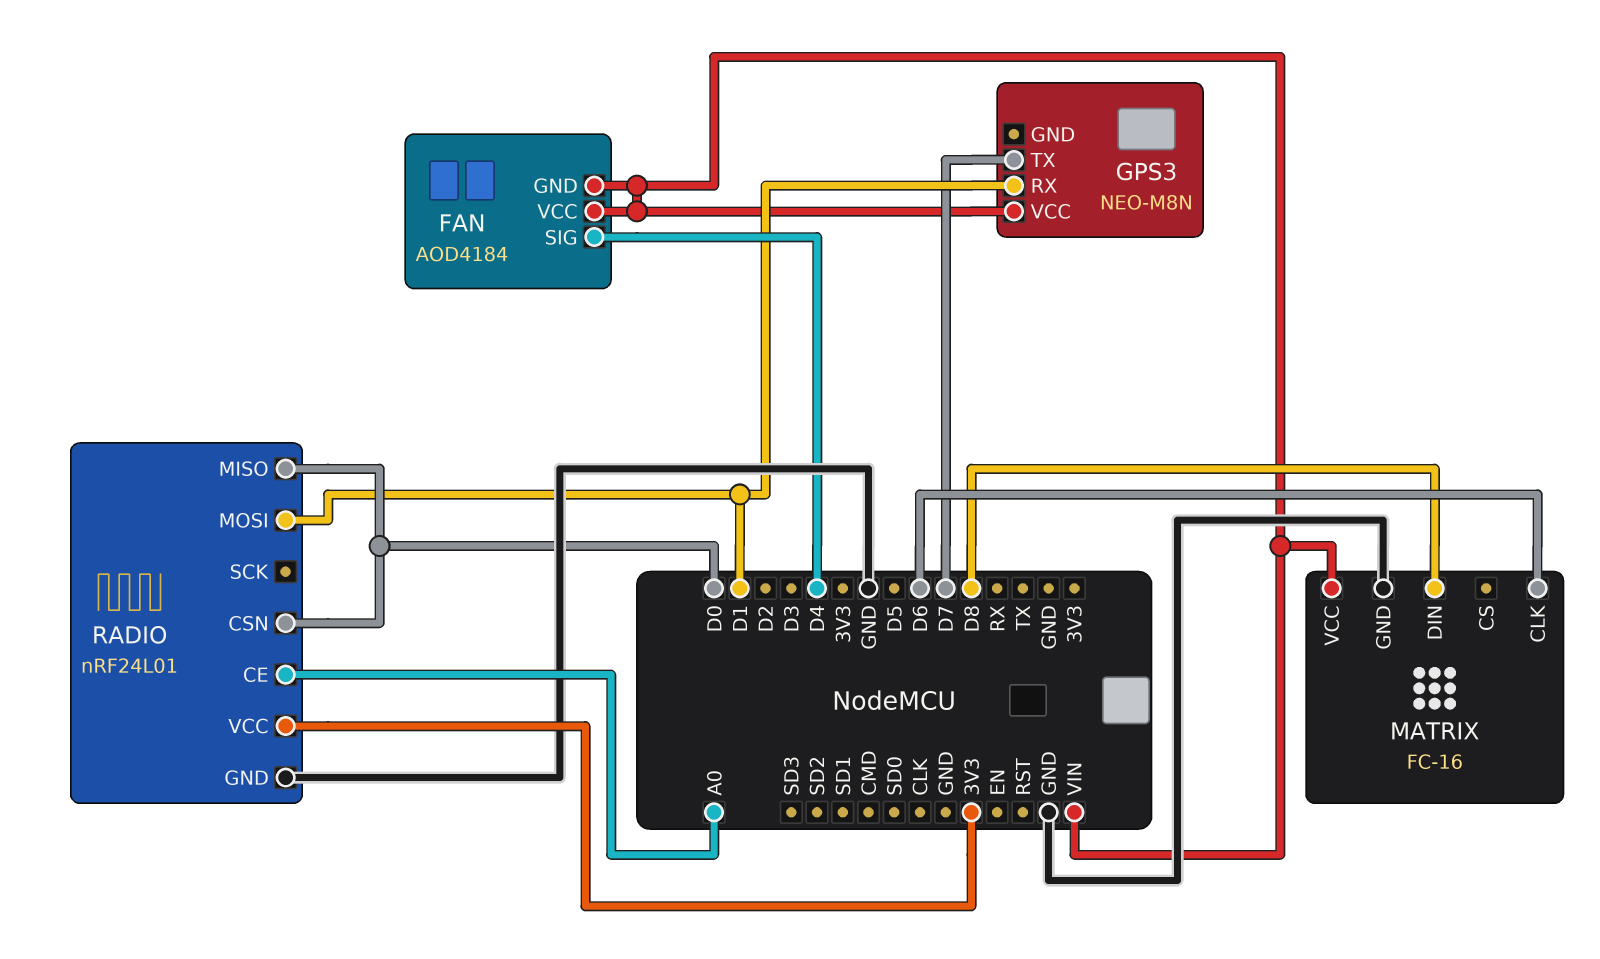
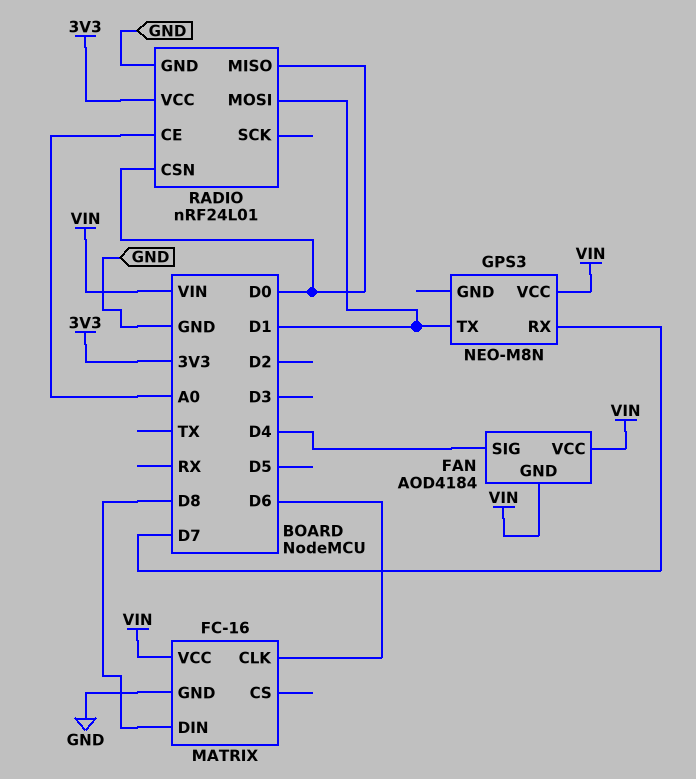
GPS3 pin RX: D1 -> D7
GPS3 pin TX: D7 -> D1

